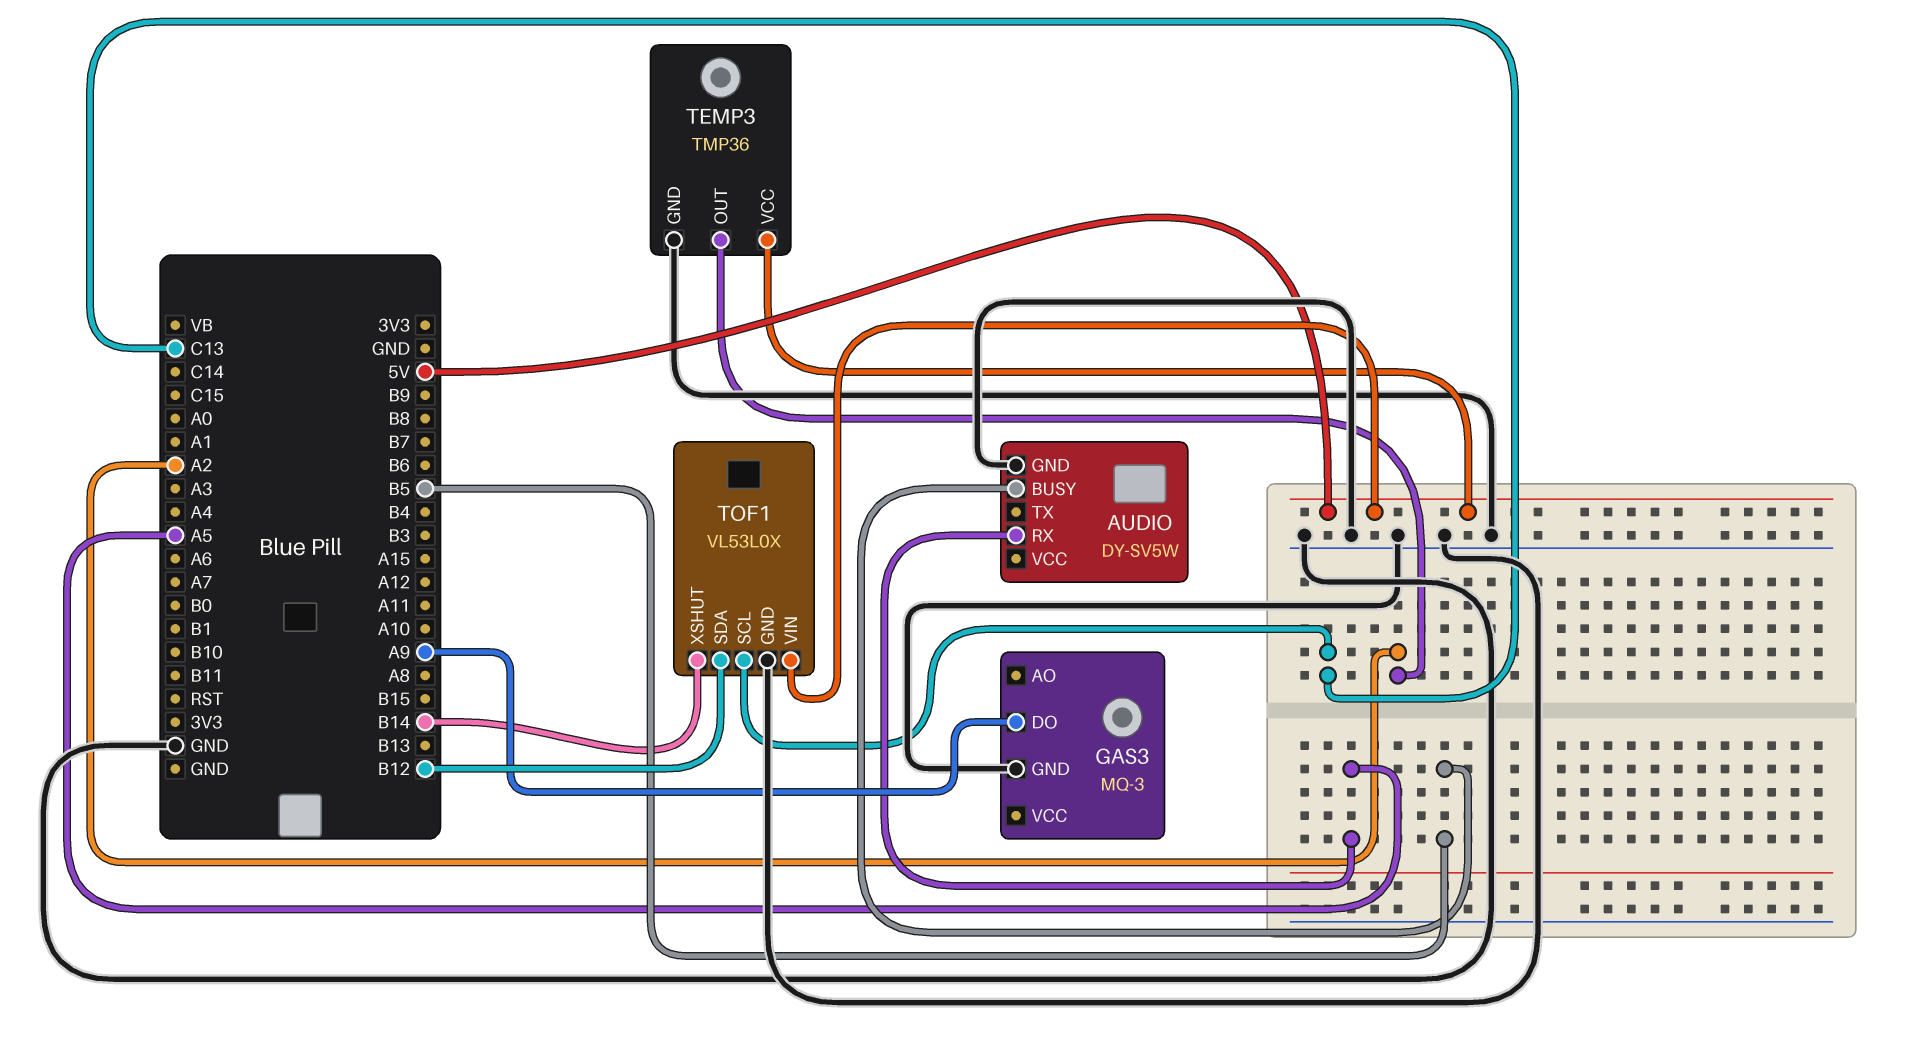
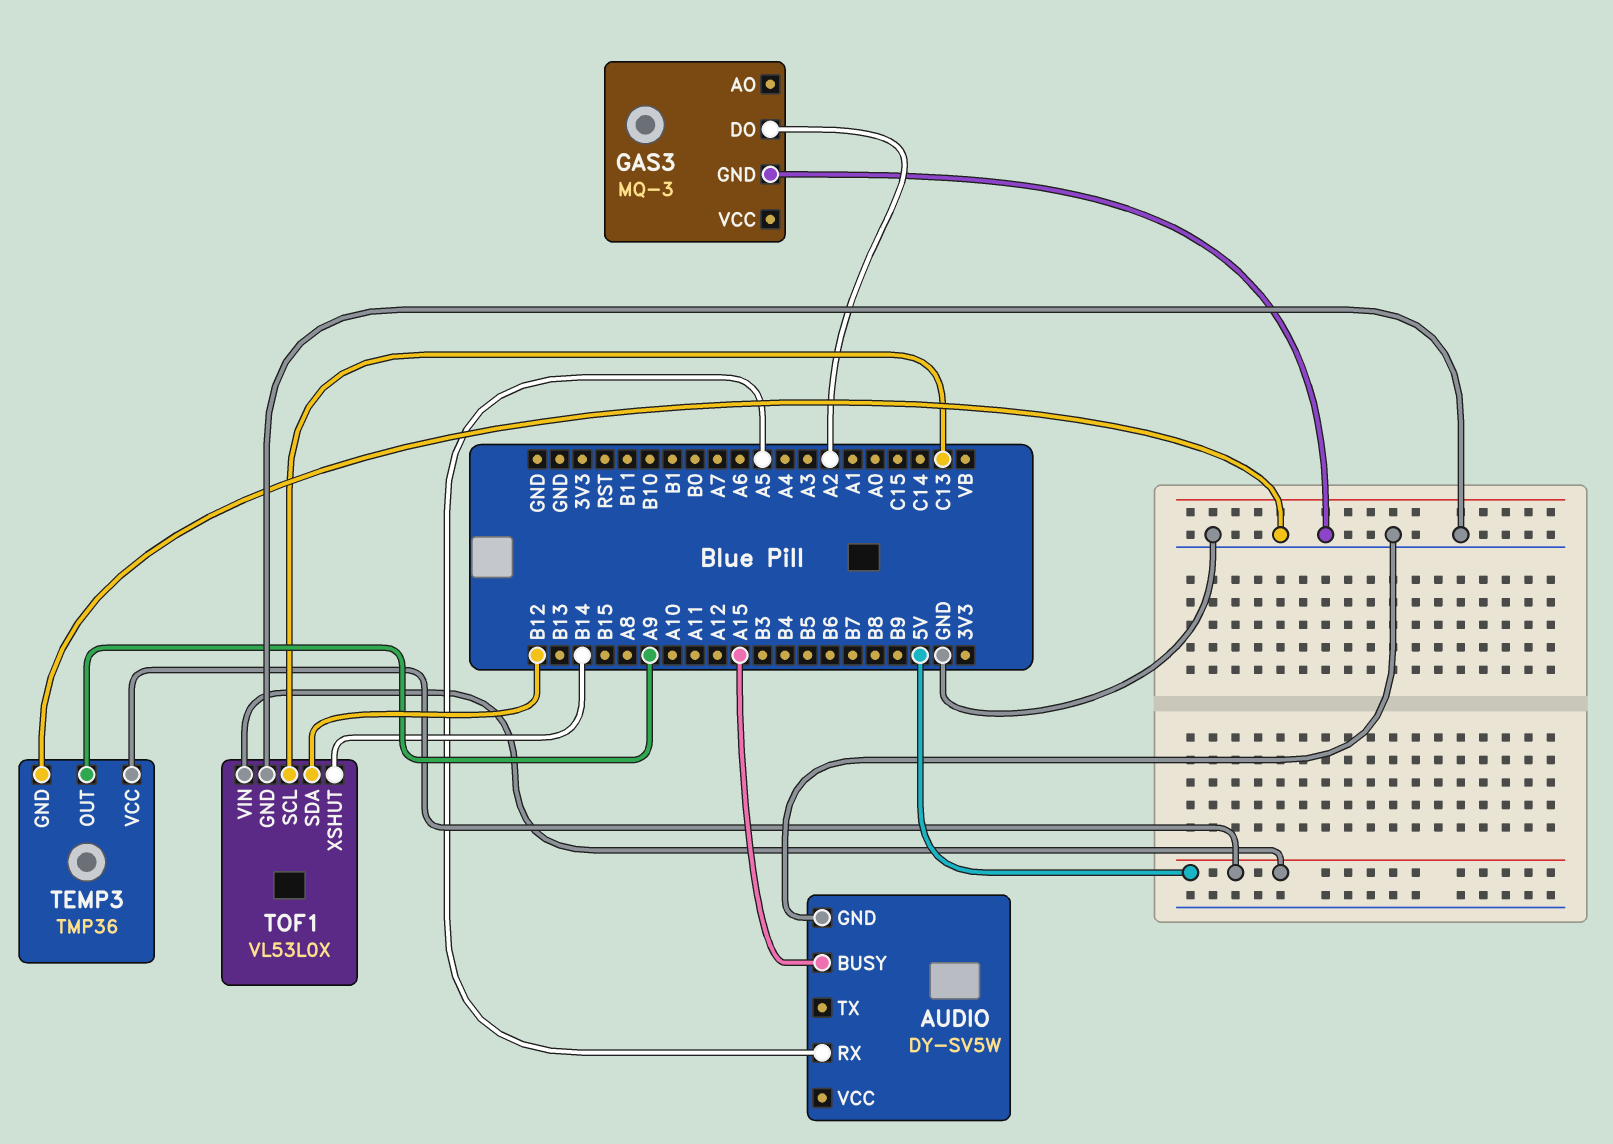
AUDIO pin BUSY: B5 -> A15
GAS3 pin DO: A9 -> A2
TEMP3 pin OUT: A2 -> A9

